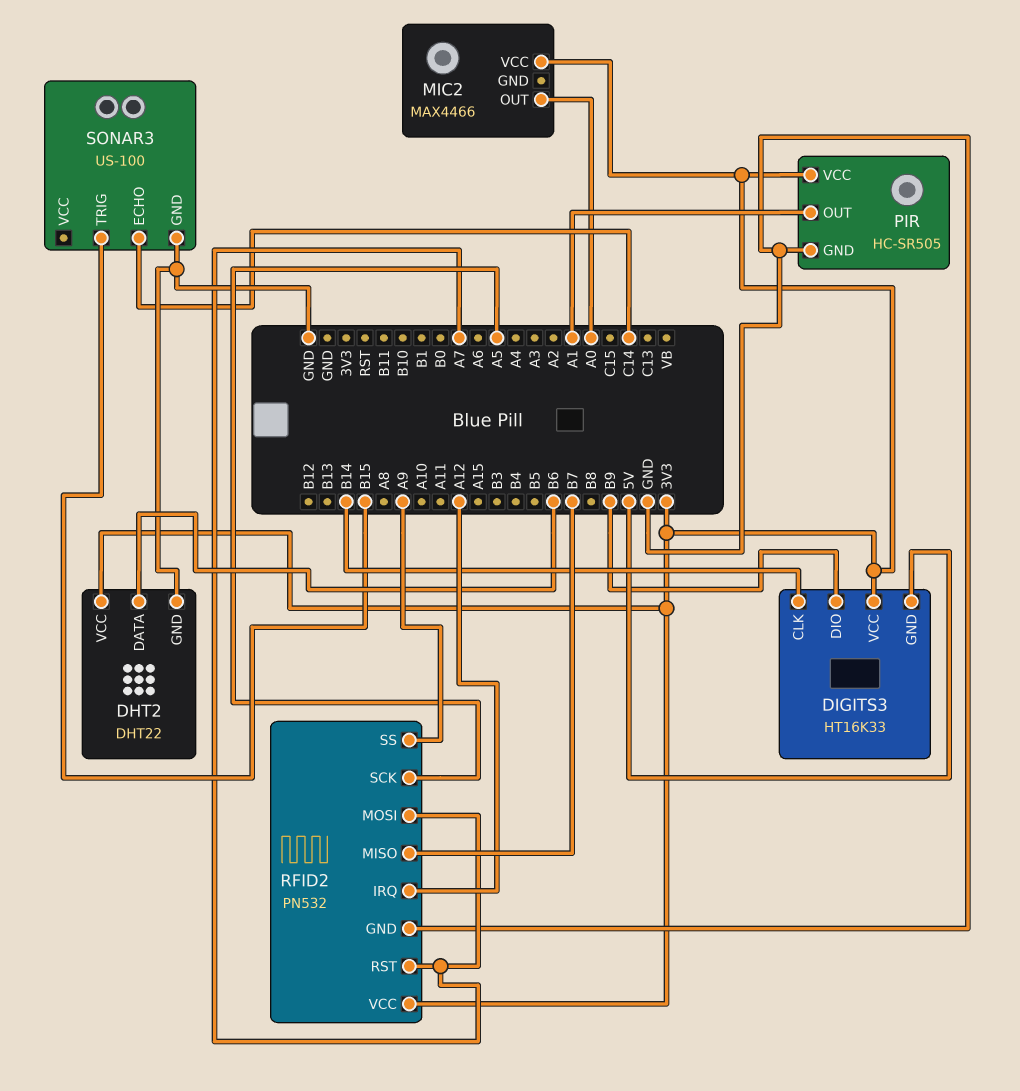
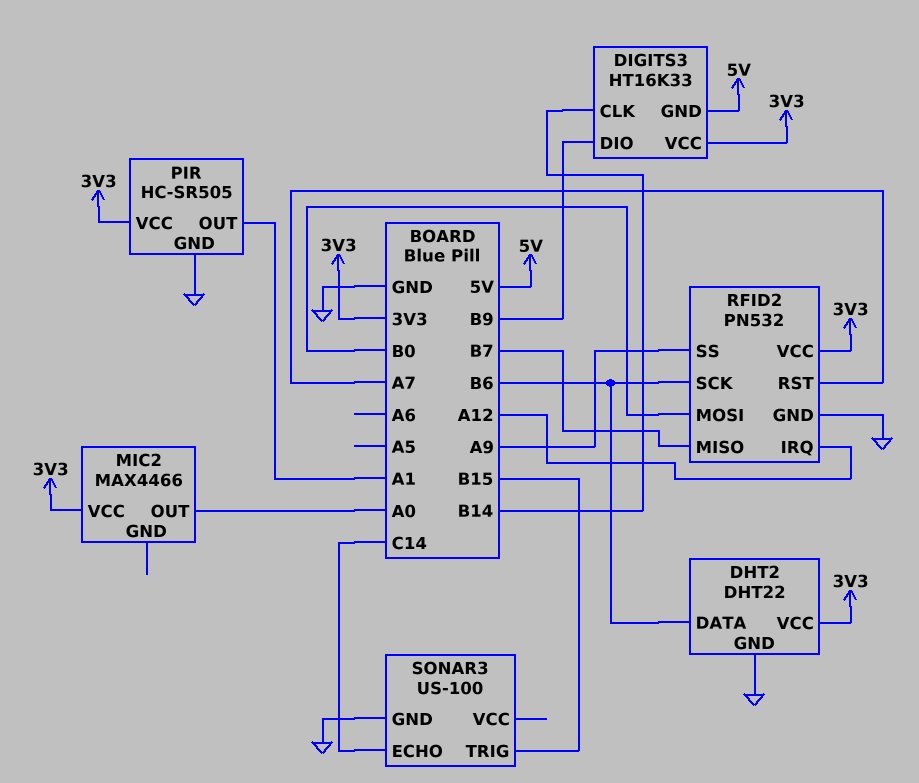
RFID2 pin MOSI: A7 -> B0
RFID2 pin SCK: A5 -> B6

